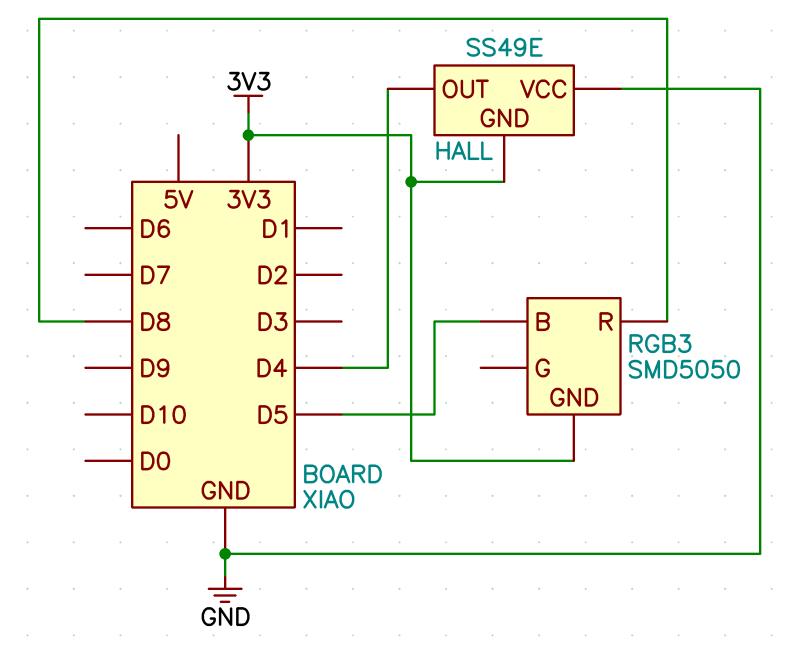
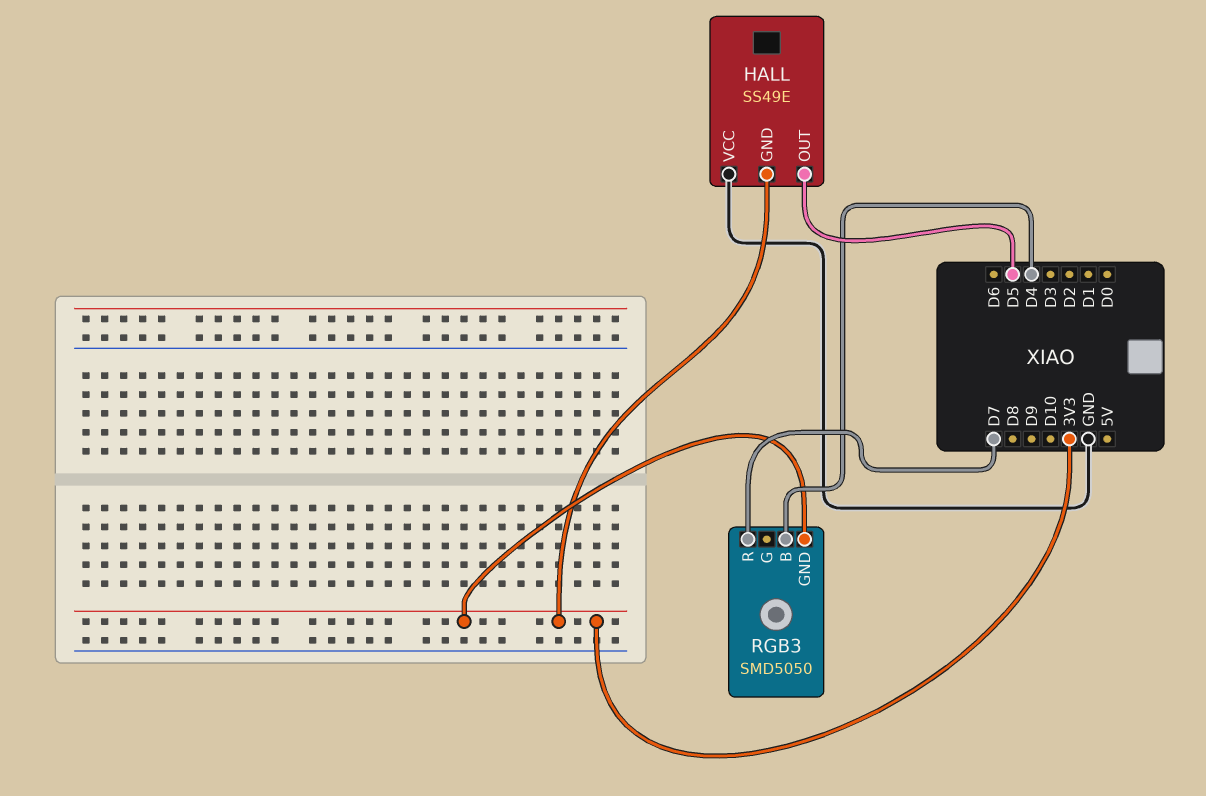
HALL pin OUT: D4 -> D5
RGB3 pin B: D5 -> D4
RGB3 pin R: D8 -> D7

